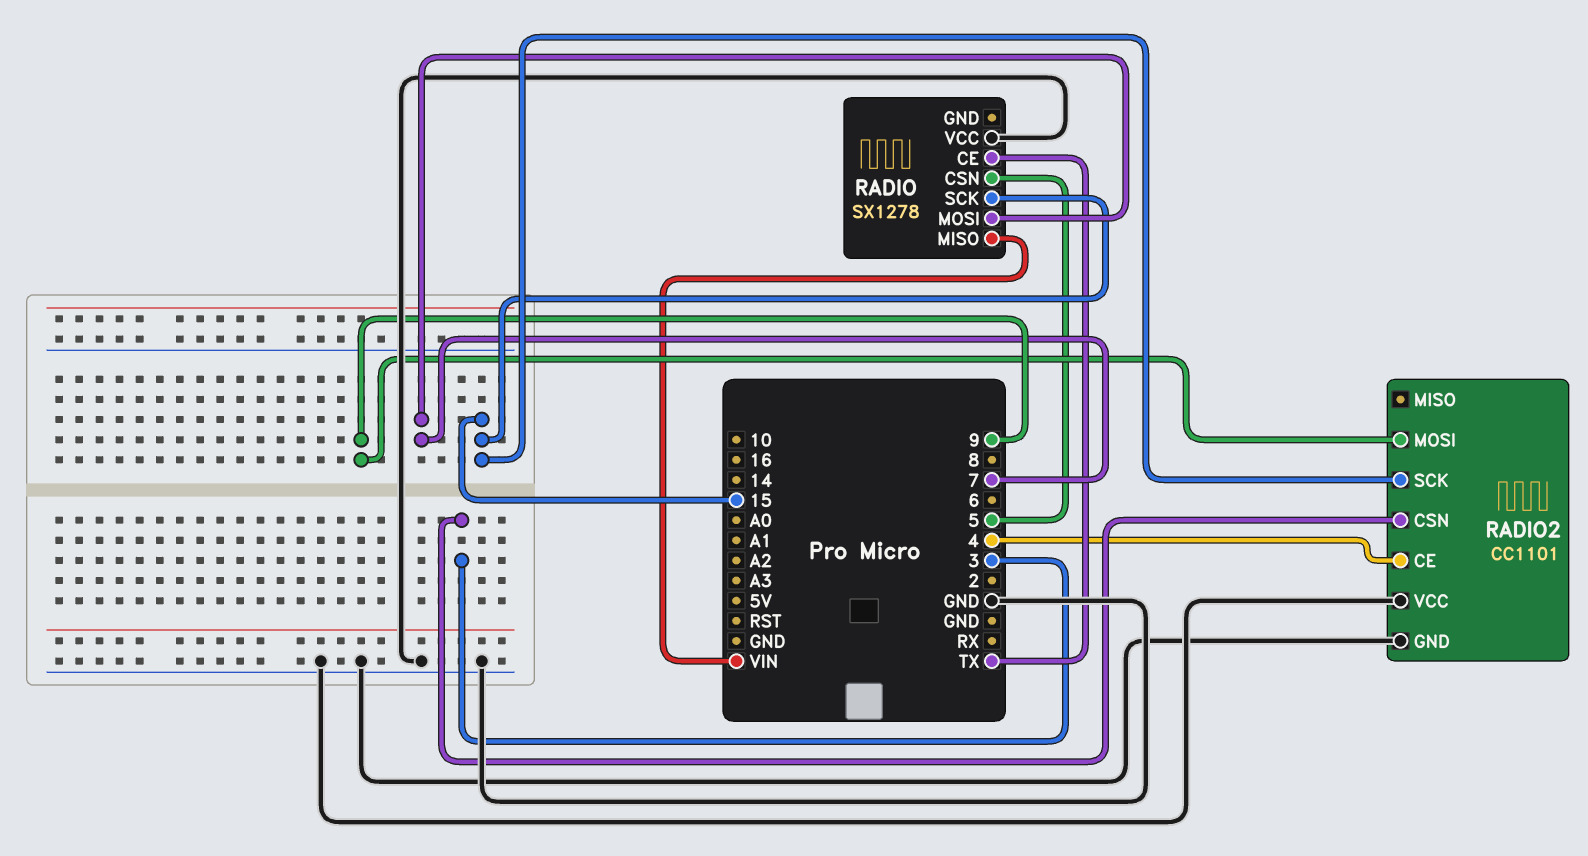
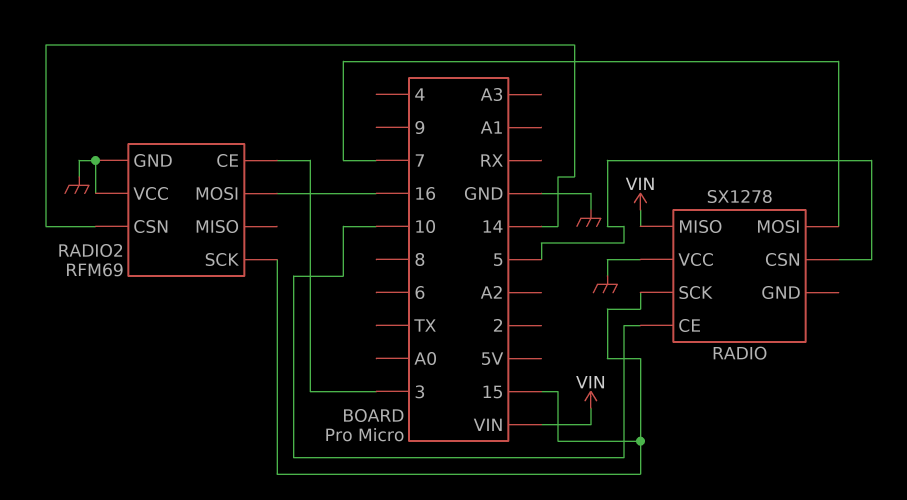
RADIO pin CE: TX -> 10
RADIO2: CC1101 -> RFM69
RADIO2 pin CE: 4 -> 3
RADIO2 pin CSN: 3 -> 14
RADIO2 pin MOSI: 9 -> 16

